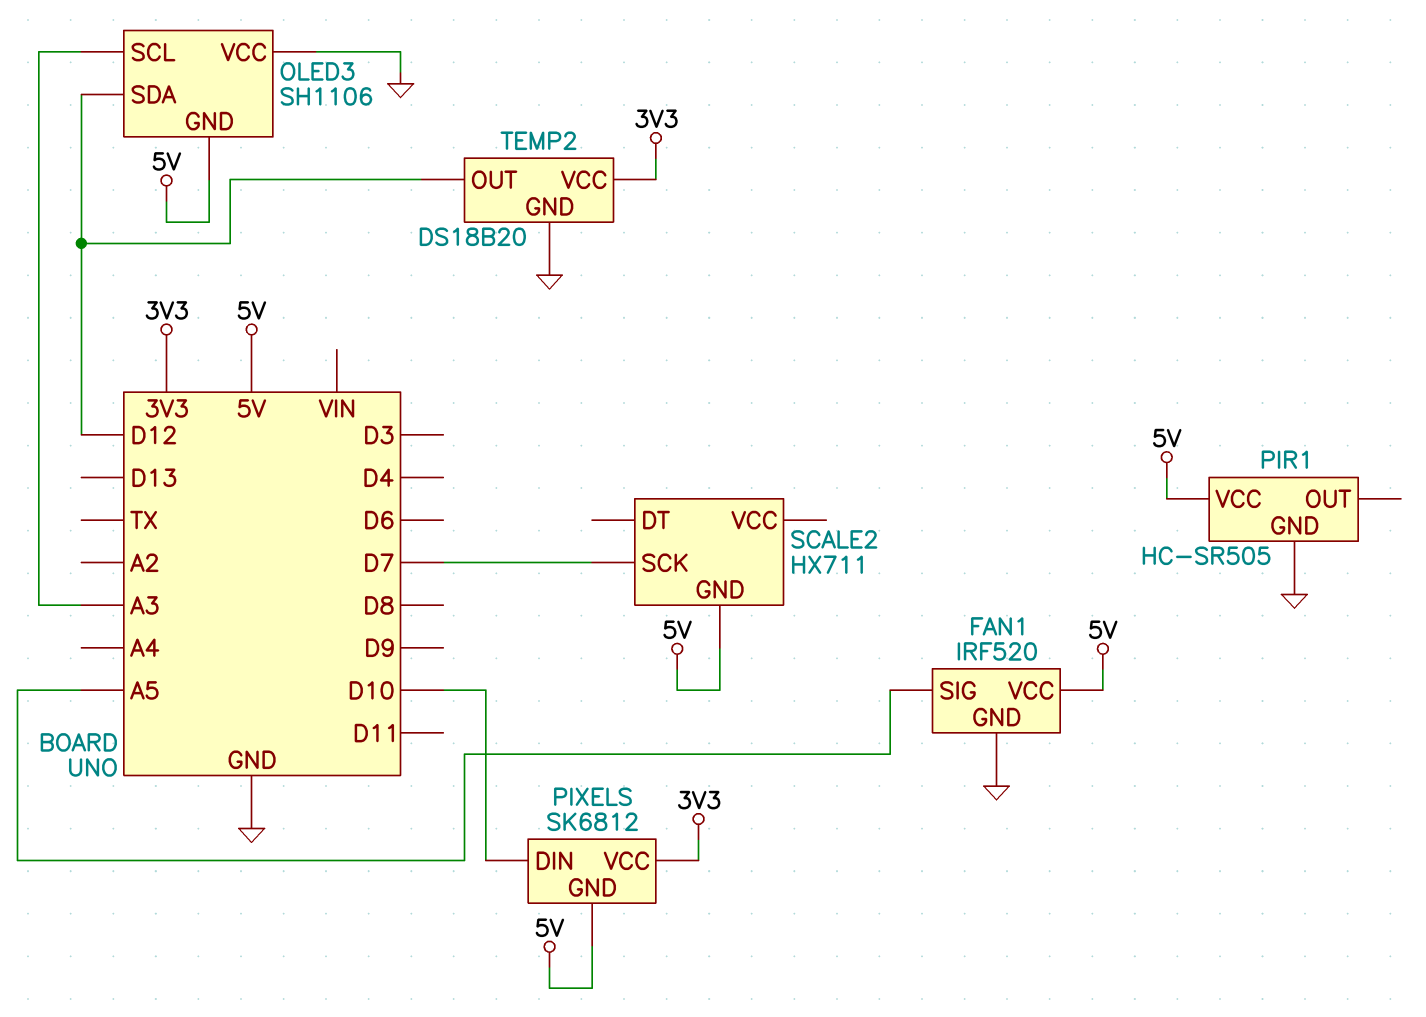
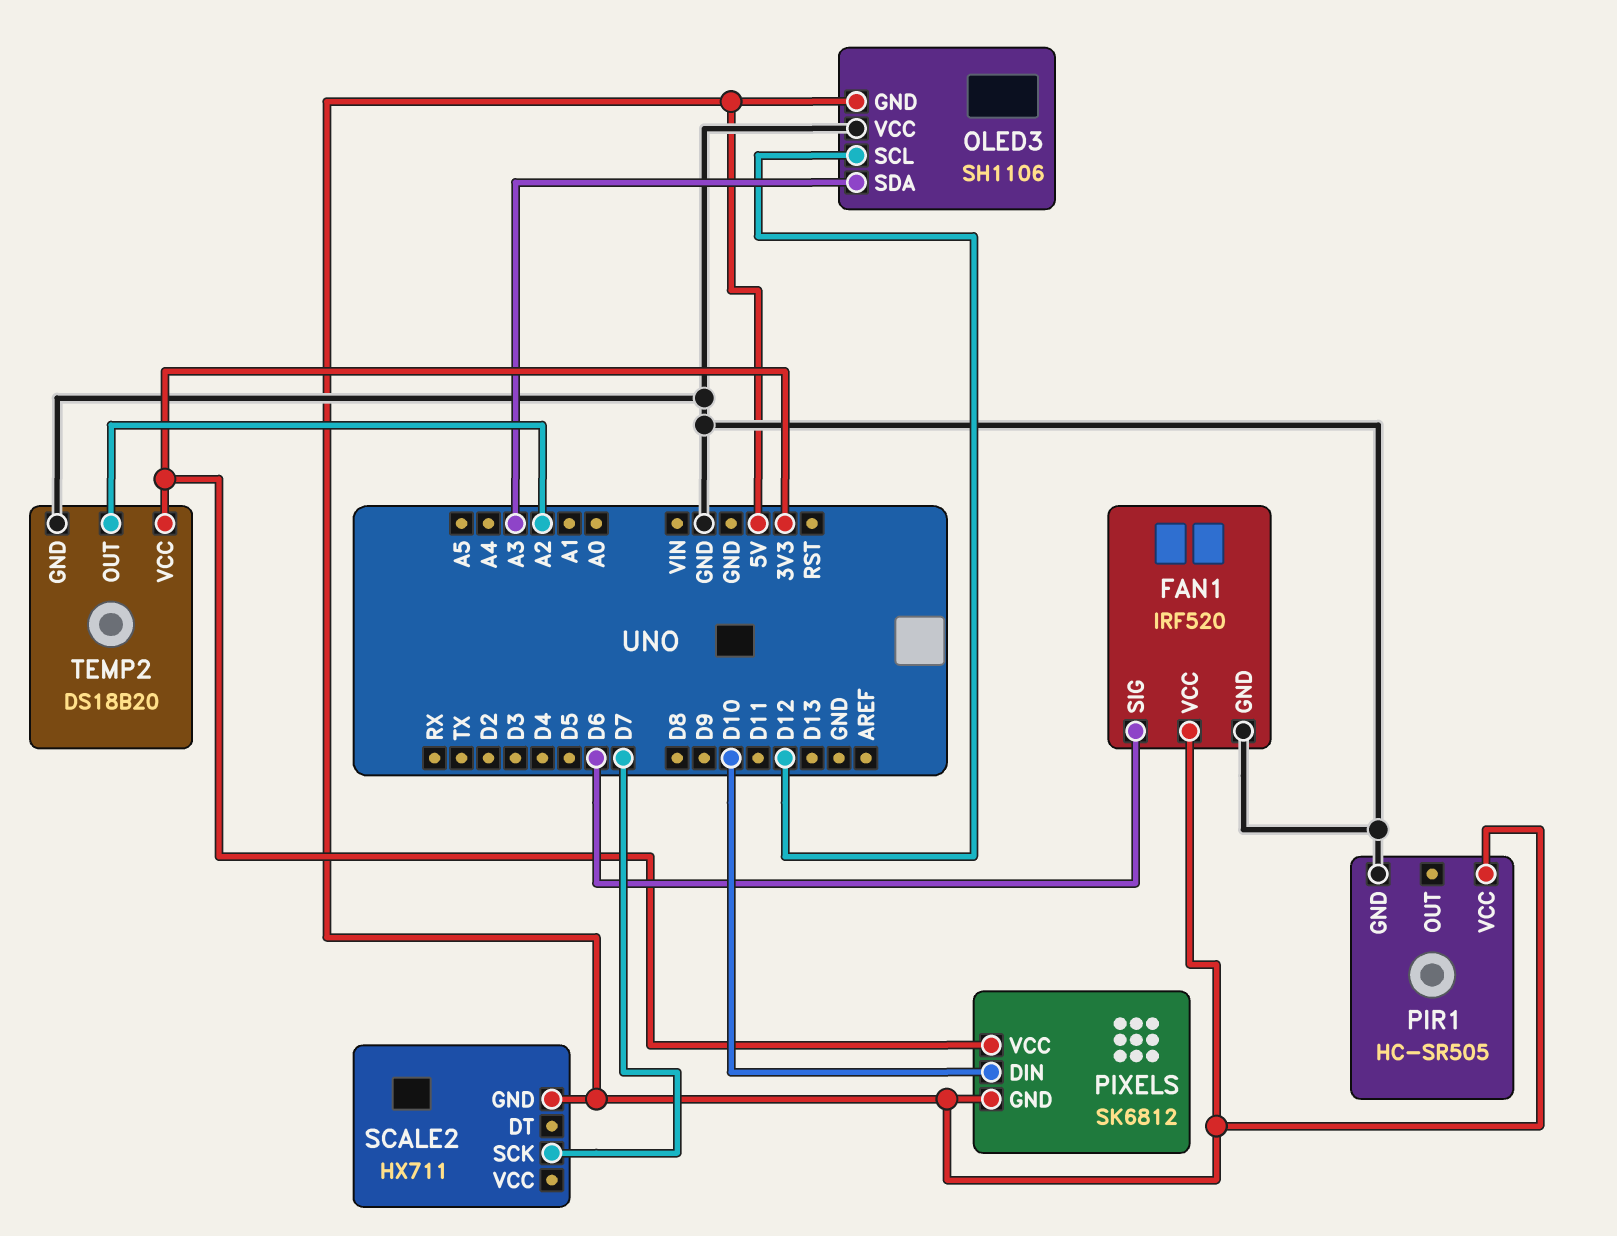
FAN1 pin SIG: A5 -> D6
OLED3 pin SCL: A3 -> D12
OLED3 pin SDA: D12 -> A3
TEMP2 pin OUT: D12 -> A2

